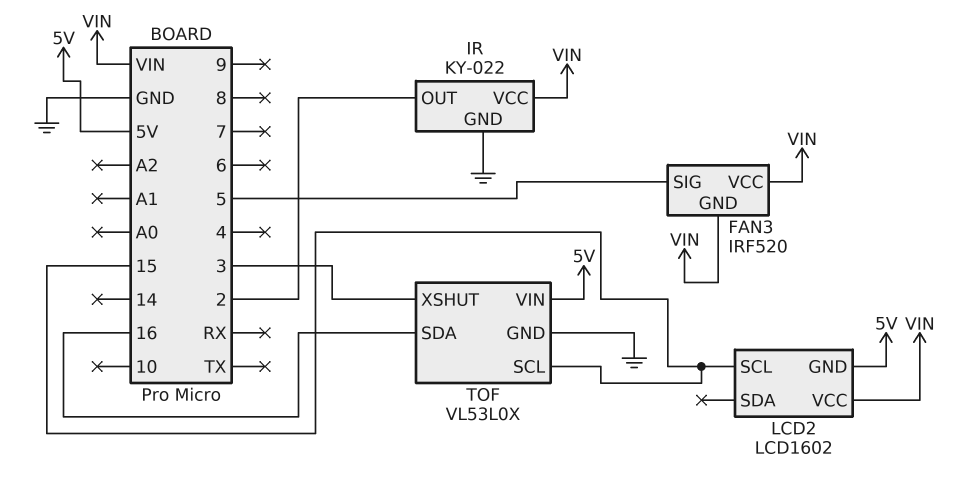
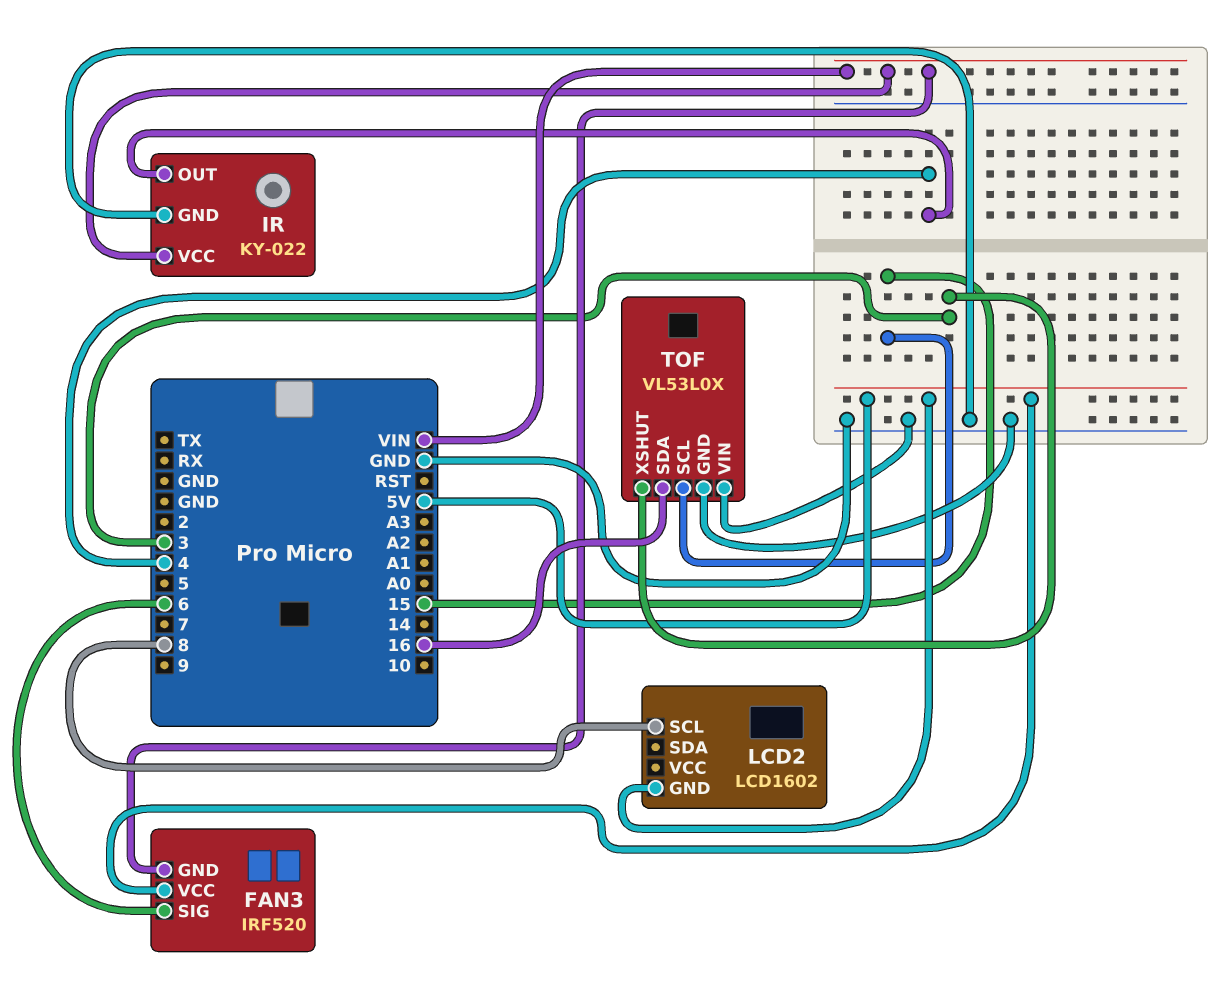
FAN3 pin SIG: 5 -> 6
FAN3 pin VCC: VIN -> 5V
IR pin OUT: 2 -> 4
LCD2 pin SCL: 15 -> 8
LCD2 pin VCC: VIN -> none
TOF pin VIN: 5V -> GND

